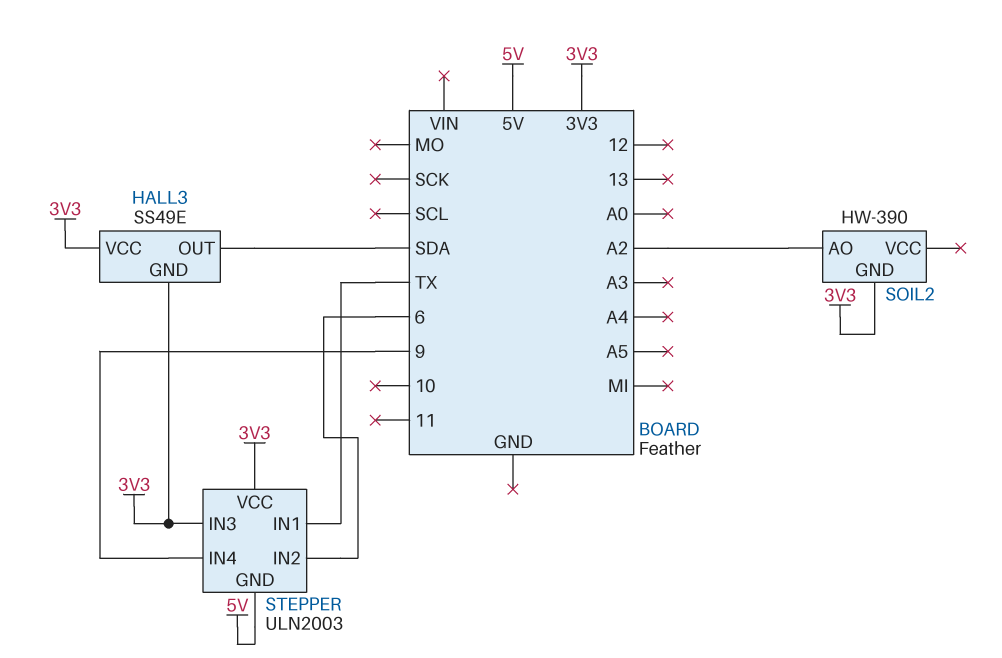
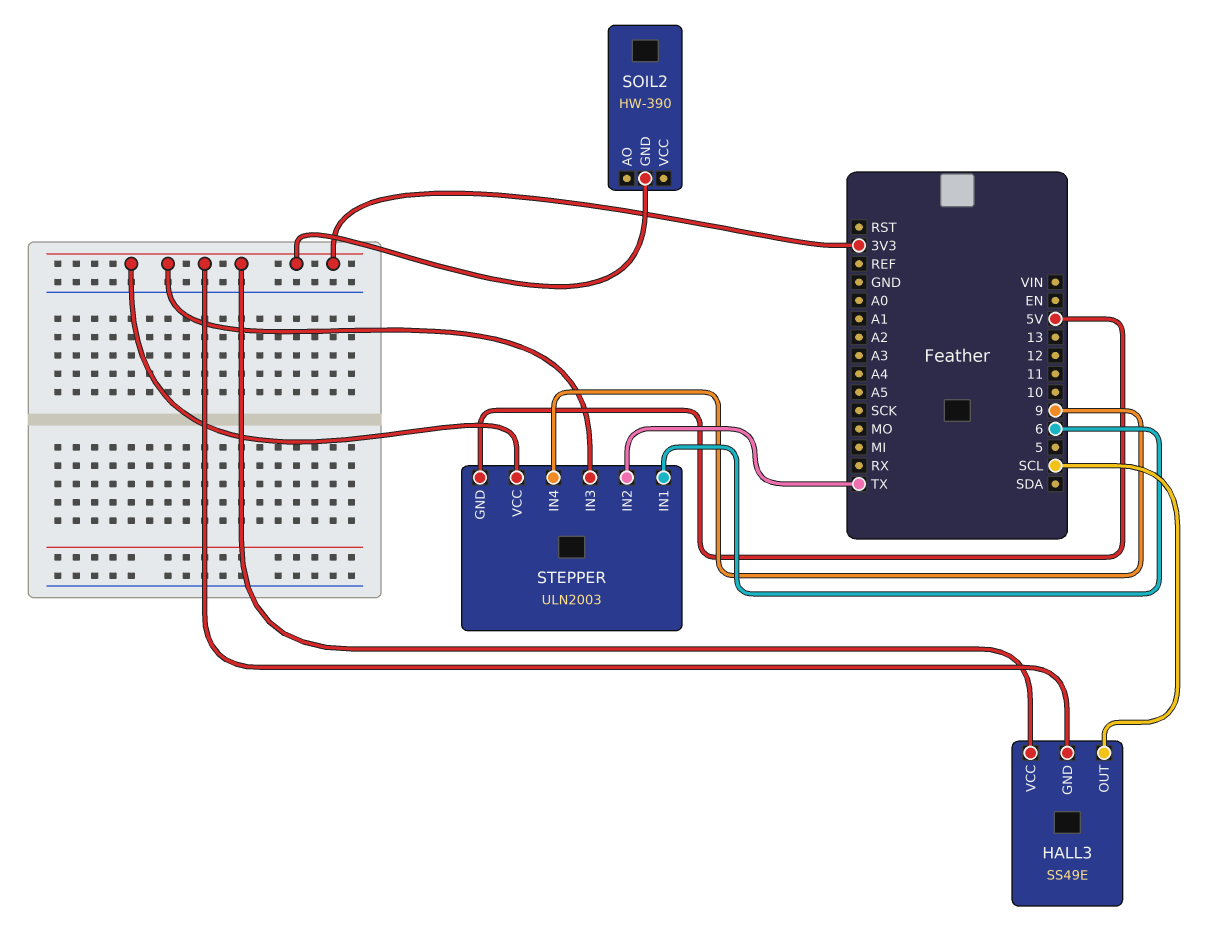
HALL3 pin OUT: SDA -> SCL
SOIL2 pin AO: A2 -> none
STEPPER pin IN1: TX -> 6
STEPPER pin IN2: 6 -> TX

